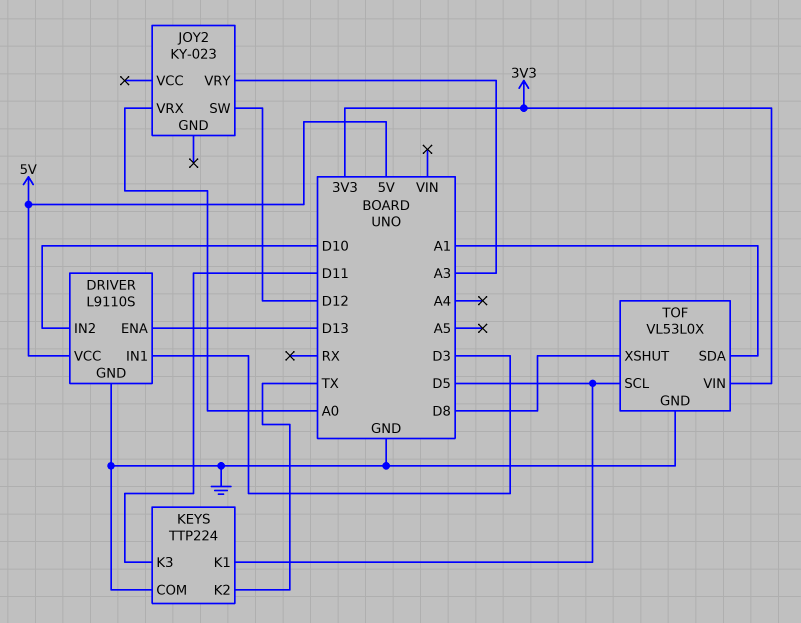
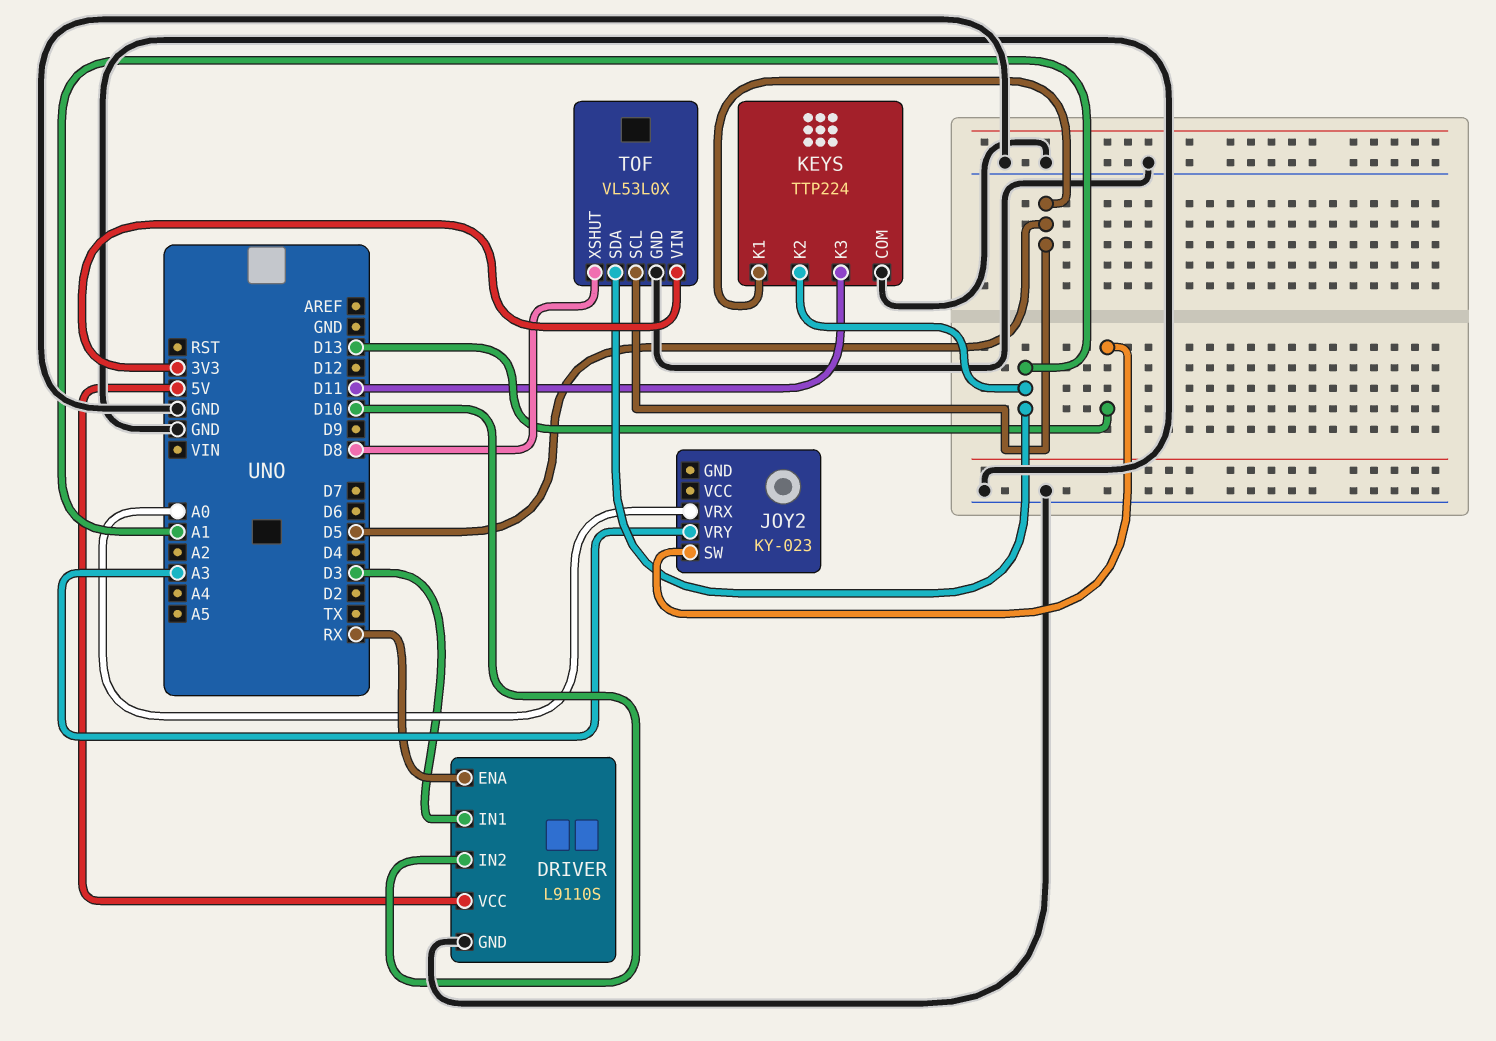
DRIVER pin ENA: D13 -> RX
JOY2 pin SW: D12 -> D13
KEYS pin K2: TX -> A1

